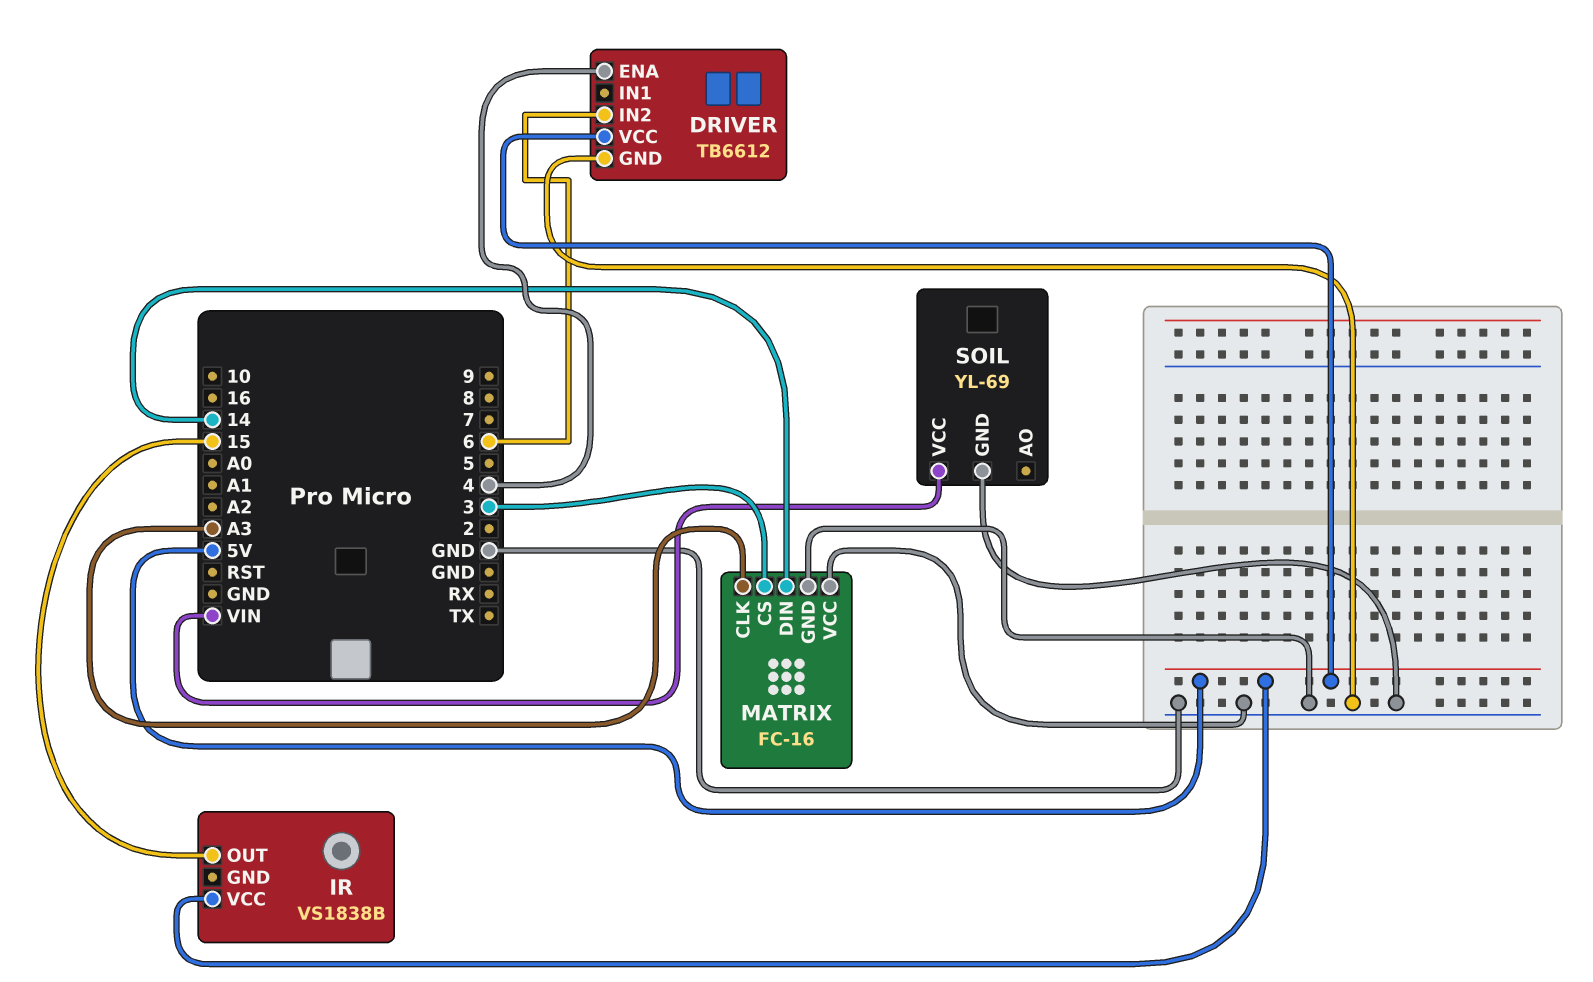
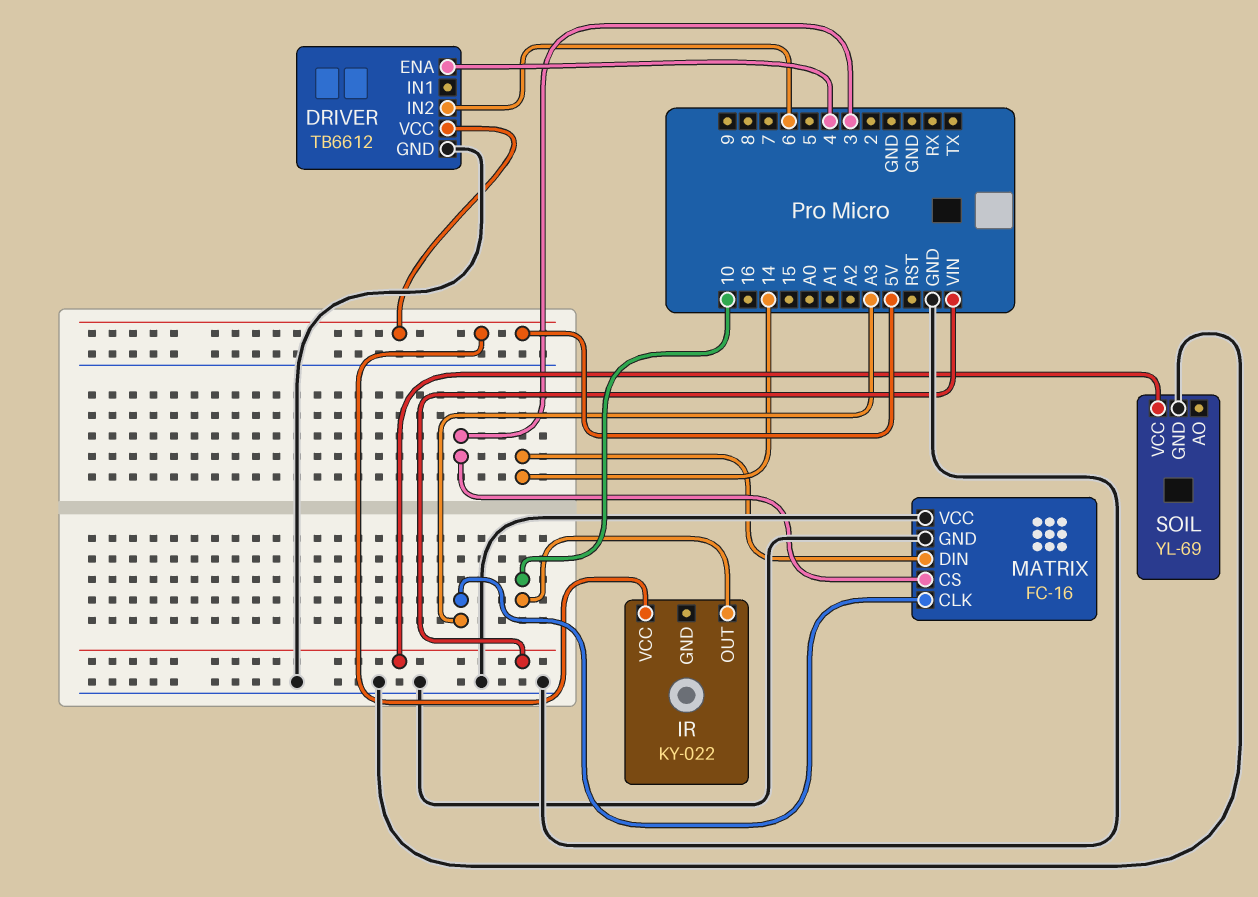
IR: VS1838B -> KY-022
IR pin OUT: 15 -> 10

